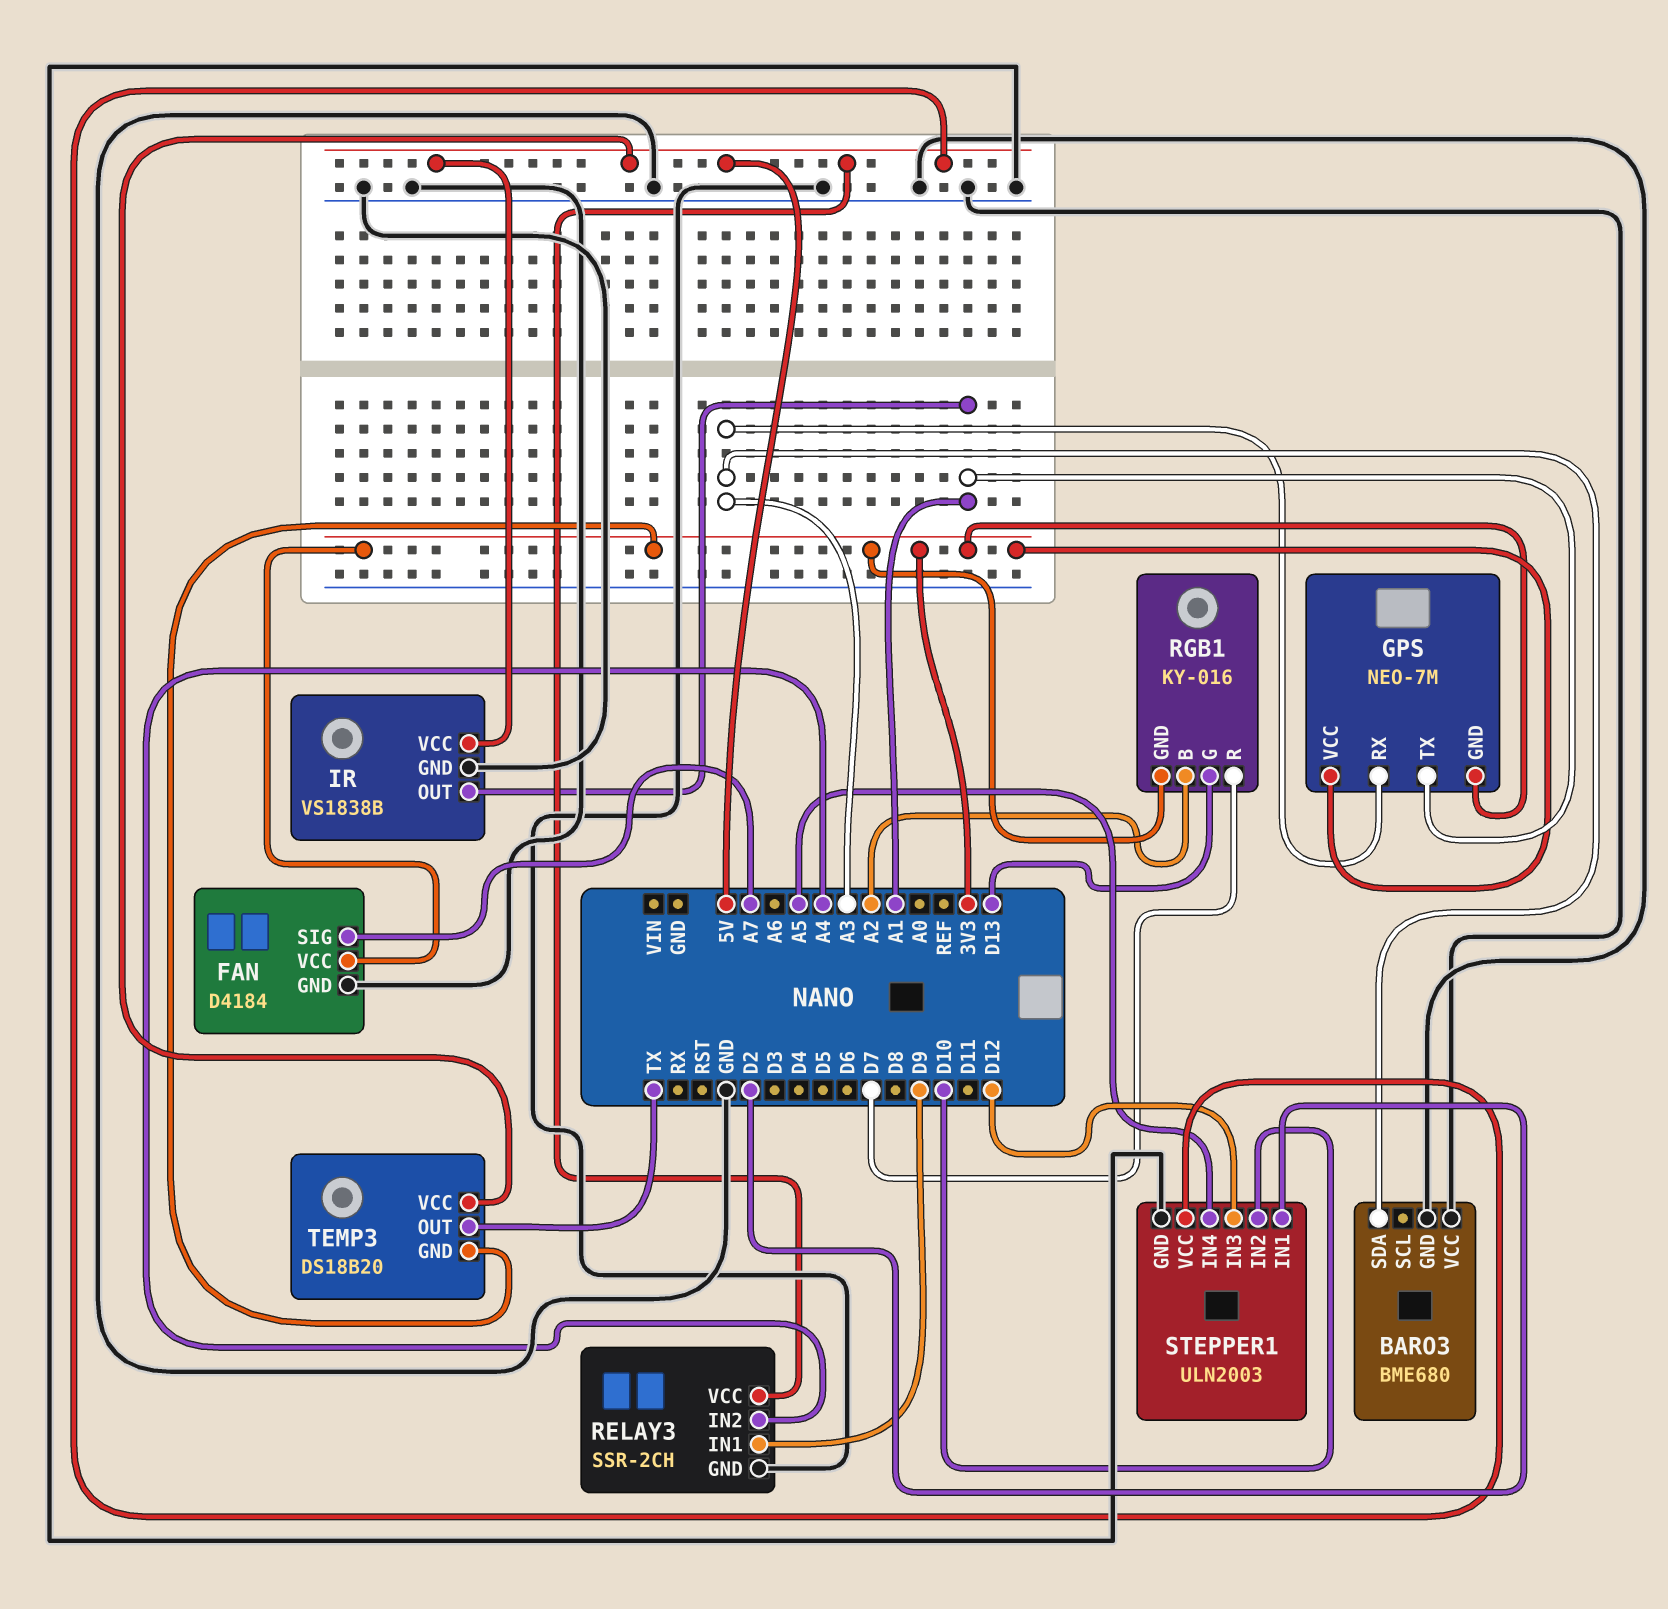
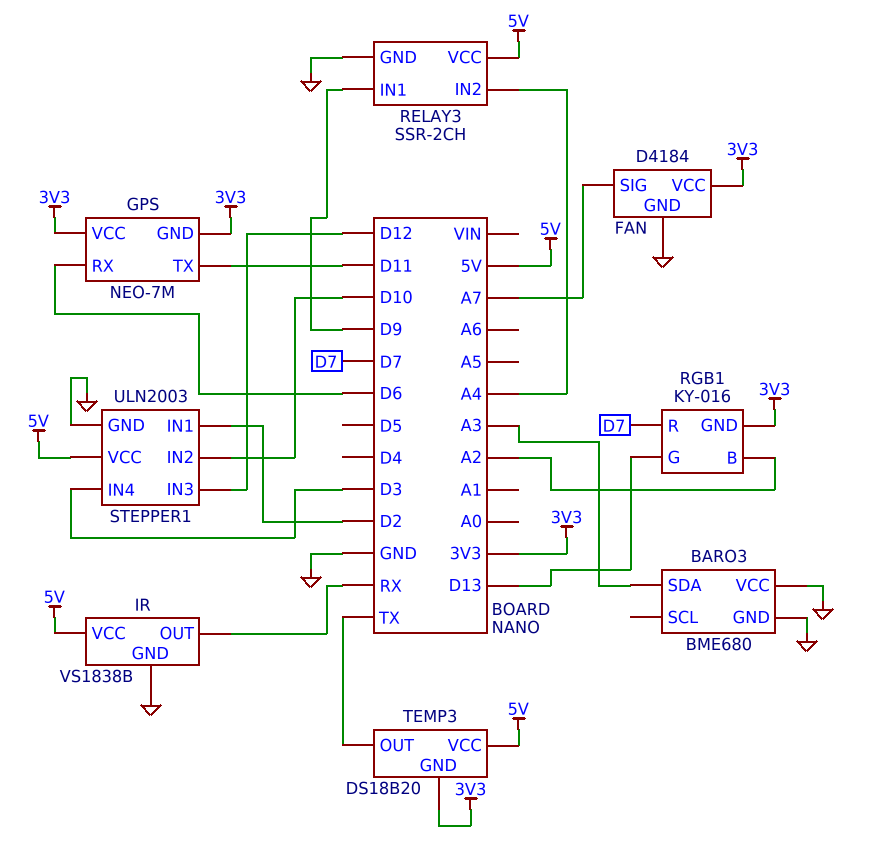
GPS pin RX: A3 -> D6
GPS pin TX: A1 -> D11
IR pin OUT: A1 -> RX
STEPPER1 pin IN4: A5 -> D3

